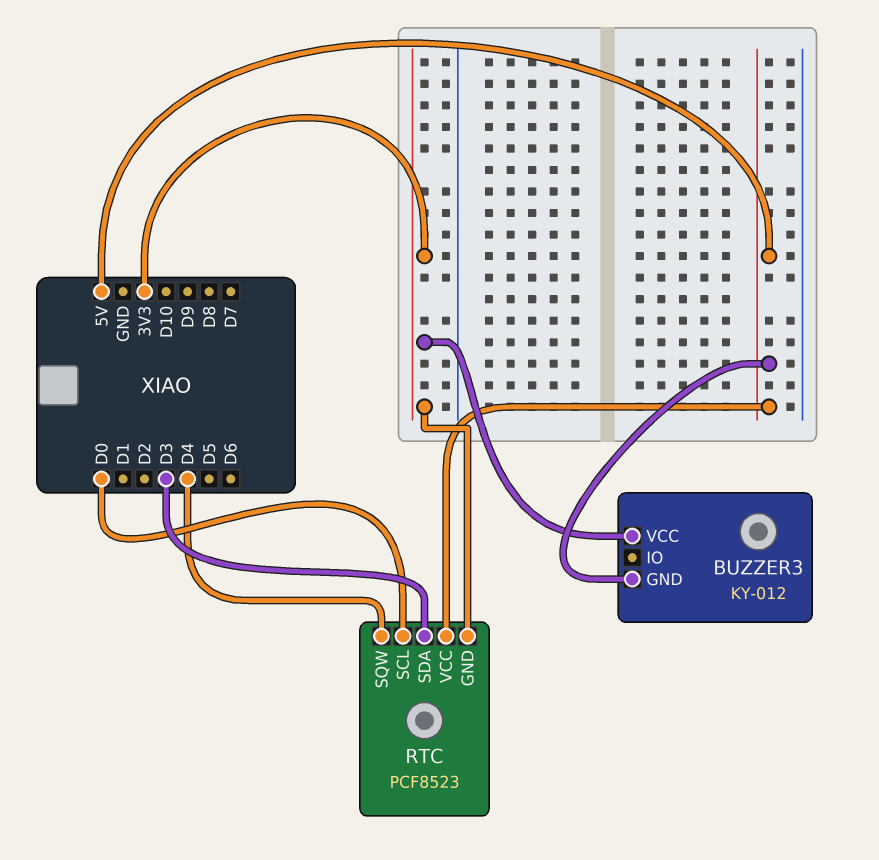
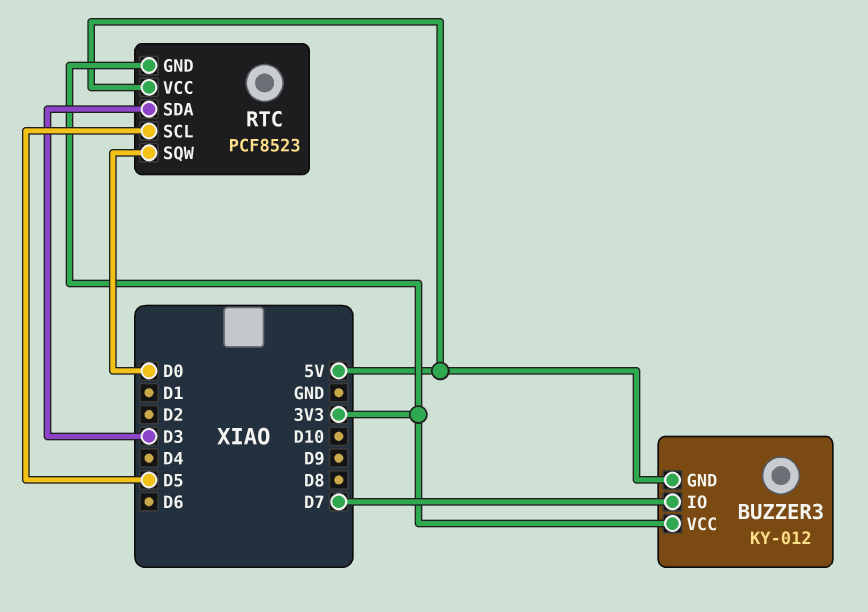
BUZZER3 pin IO: none -> D7
RTC pin SCL: D0 -> D5
RTC pin SQW: D4 -> D0

